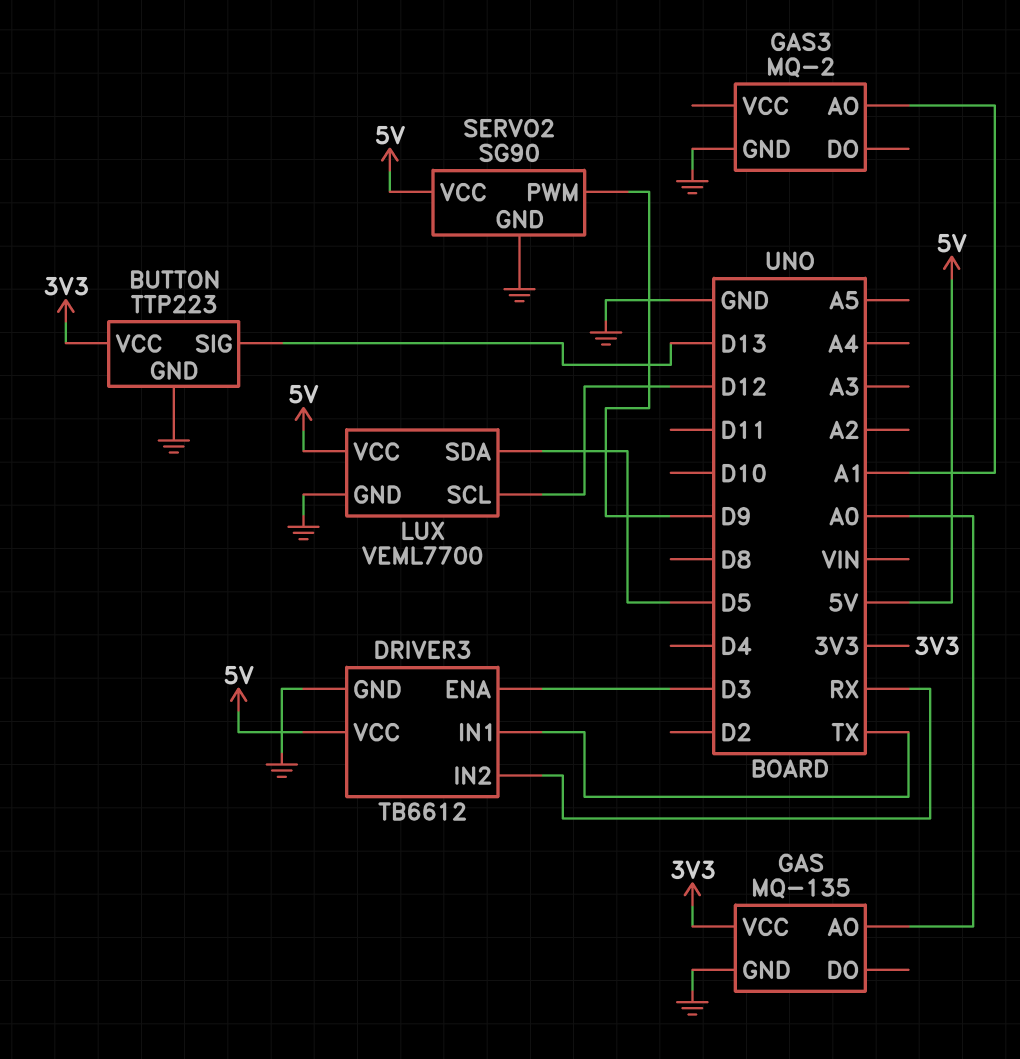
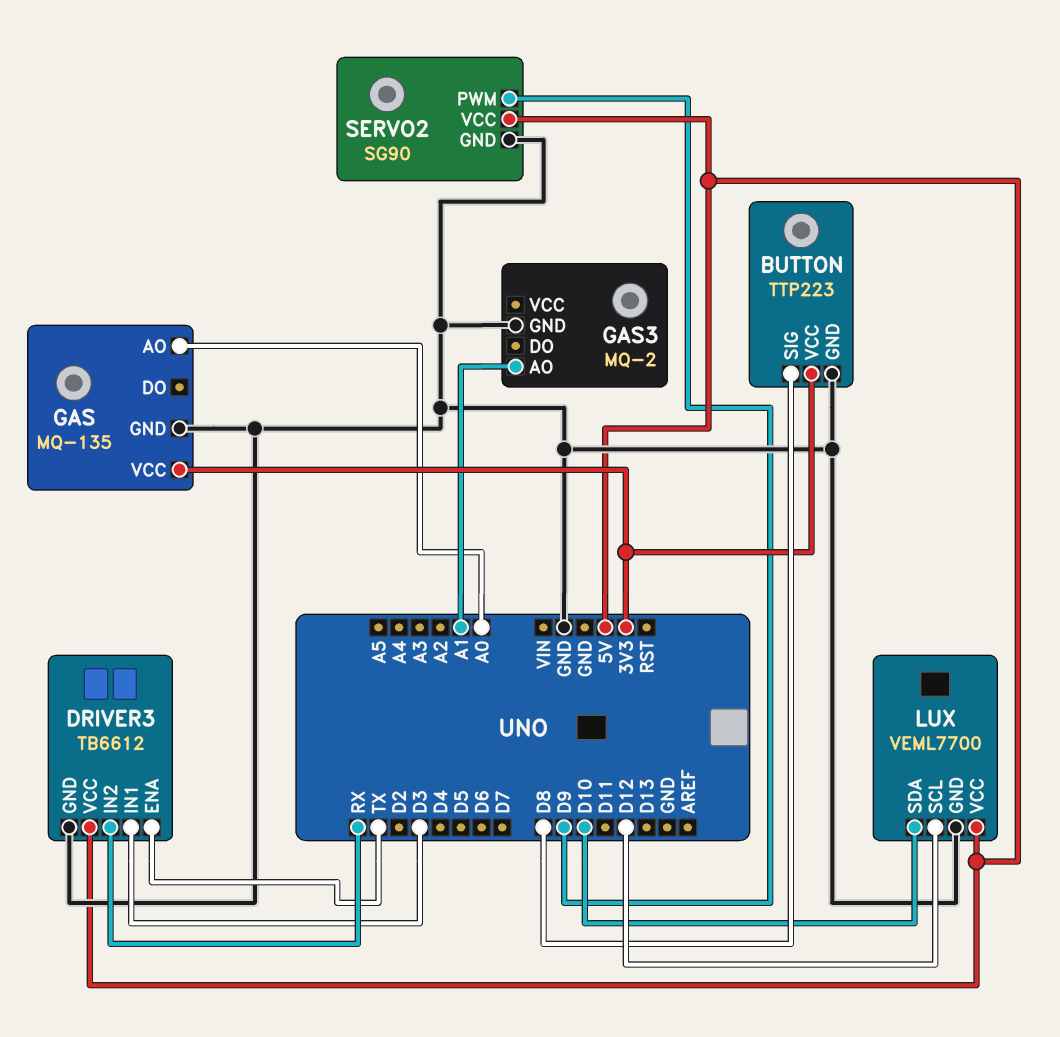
BUTTON pin SIG: D13 -> D8
DRIVER3 pin ENA: D3 -> TX
DRIVER3 pin IN1: TX -> D3
LUX pin SDA: D5 -> D10

